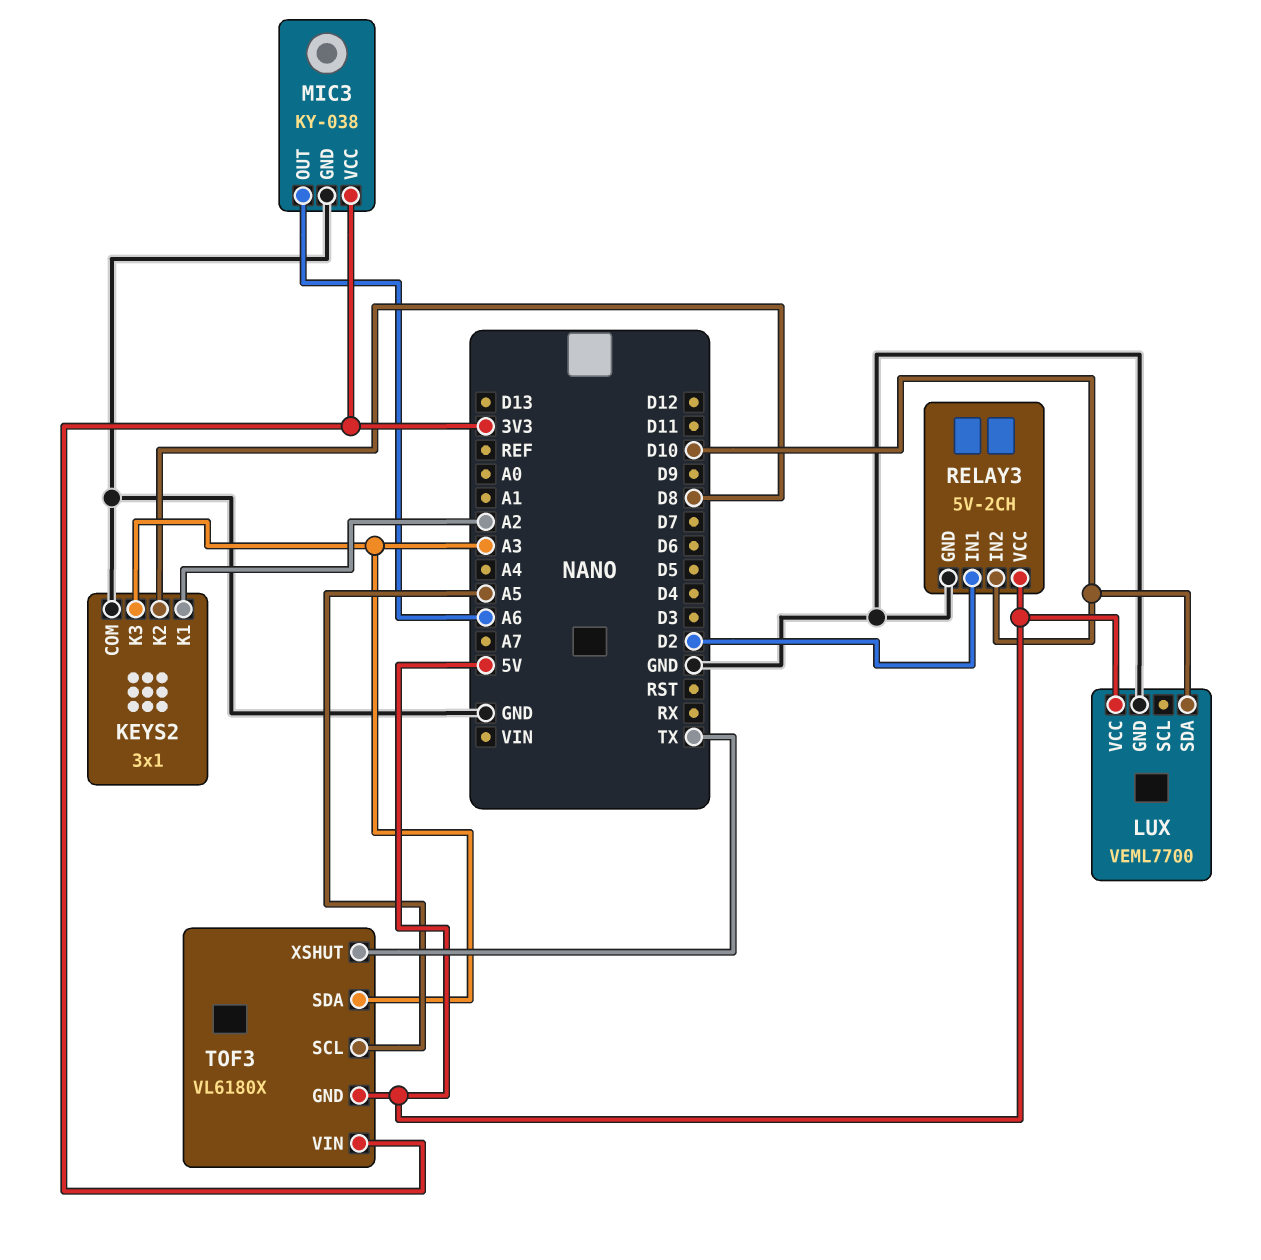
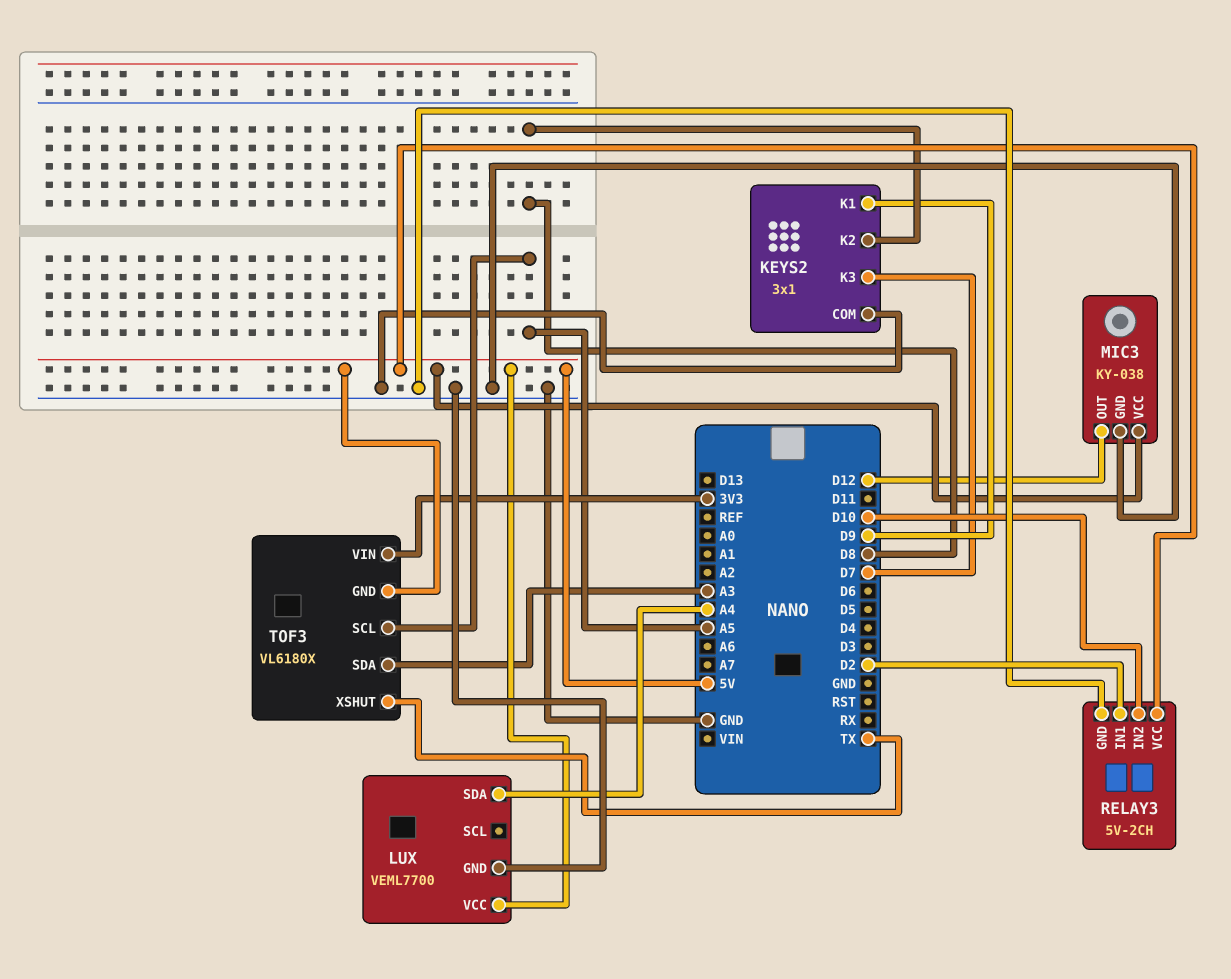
KEYS2 pin K1: A2 -> D9
KEYS2 pin K3: A3 -> D7
LUX pin SDA: D10 -> A4
MIC3 pin OUT: A6 -> D12
MIC3 pin VCC: 3V3 -> 5V

